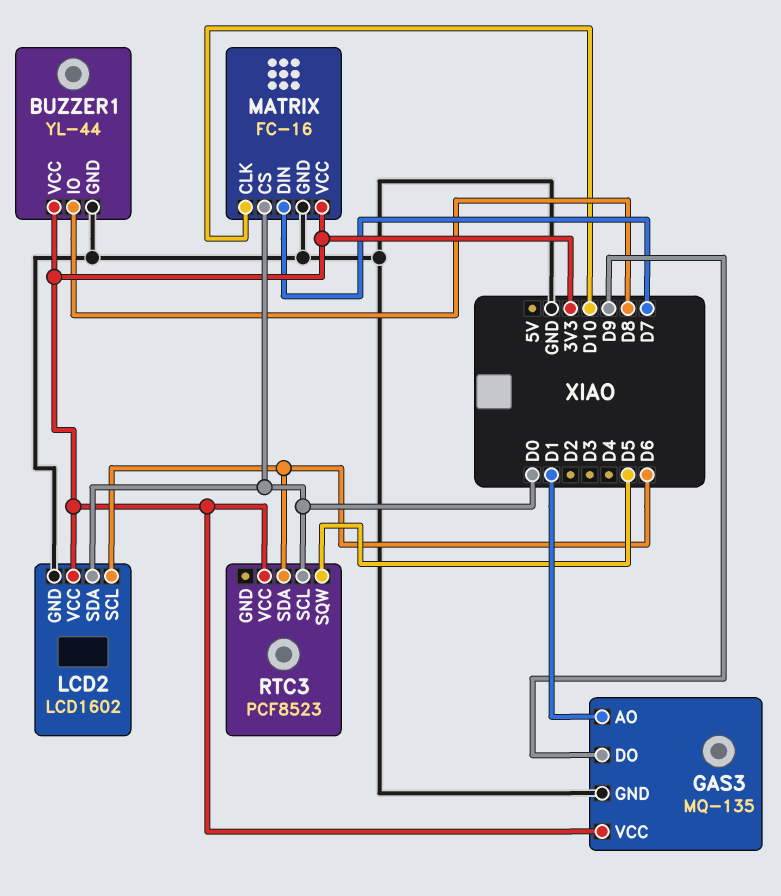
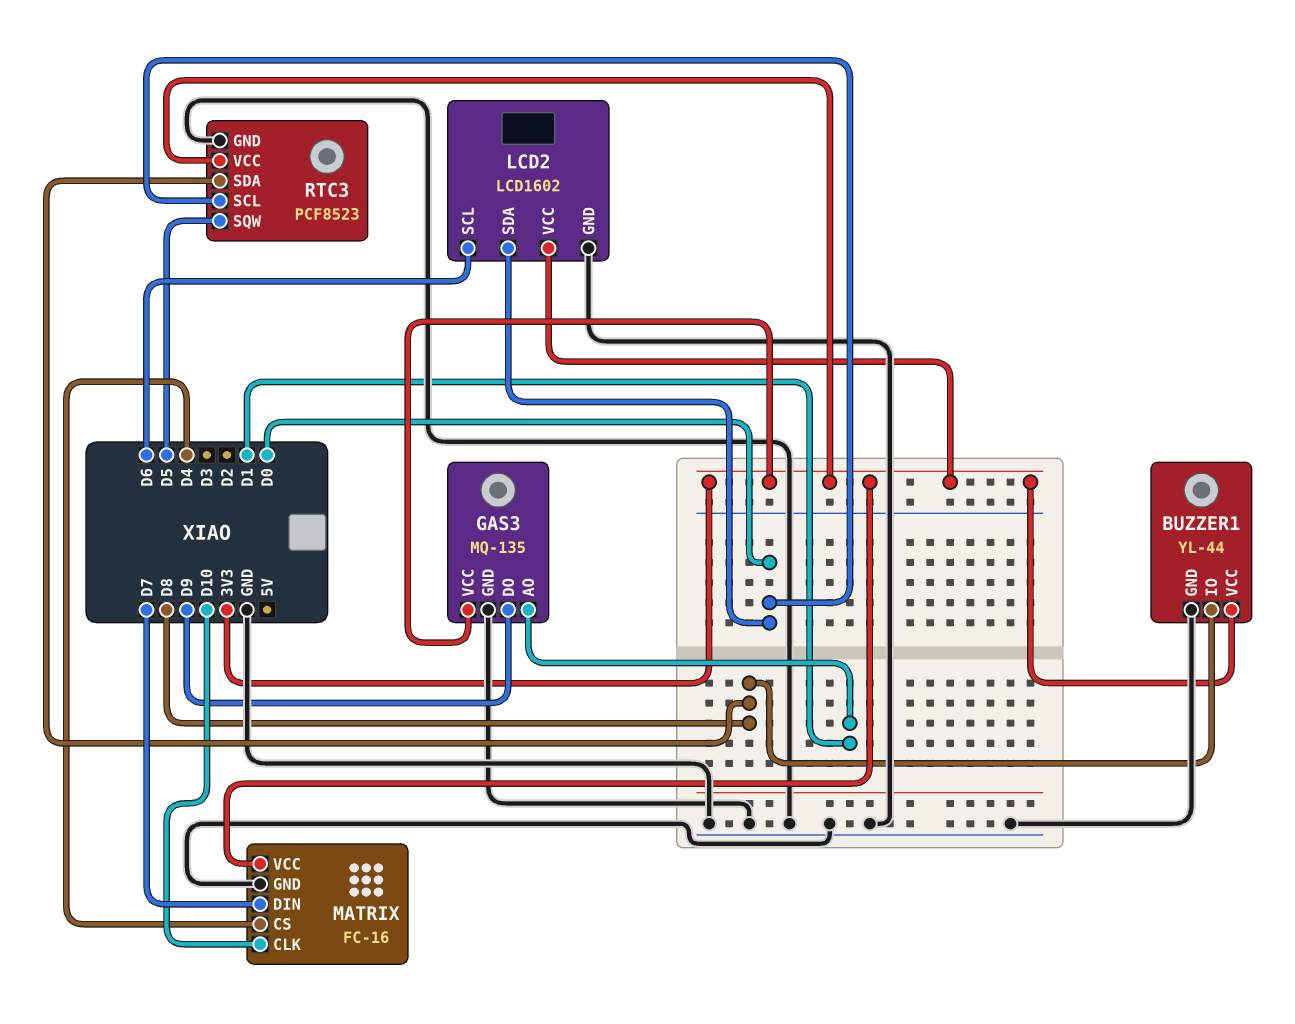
MATRIX pin CS: D0 -> D4
RTC3 pin GND: none -> GND
RTC3 pin SDA: D6 -> D8

